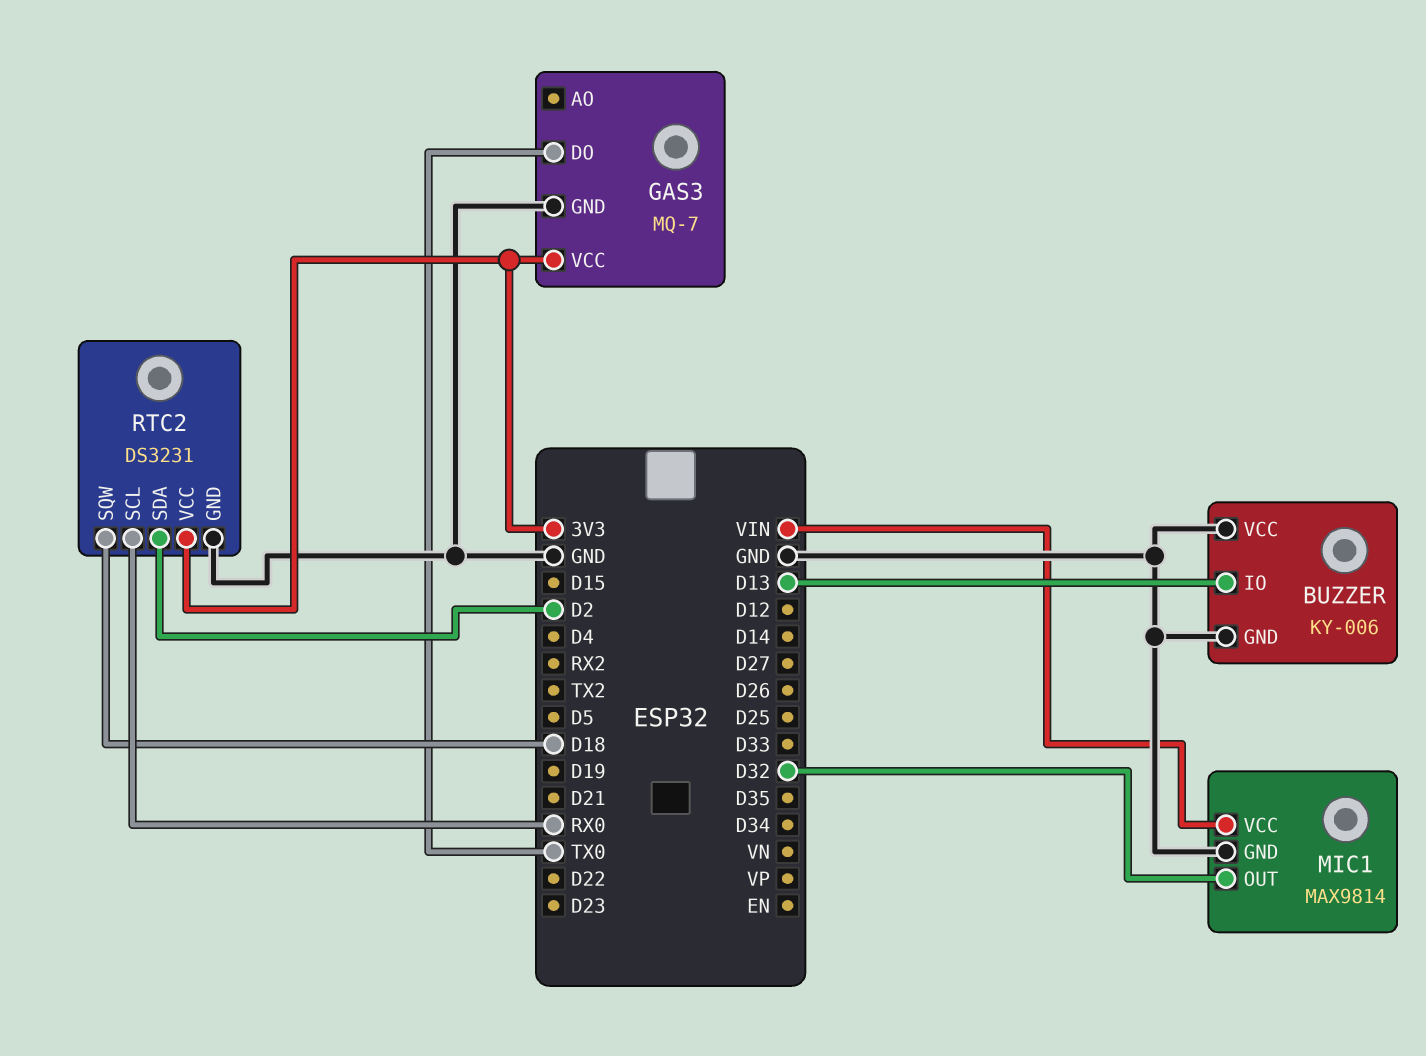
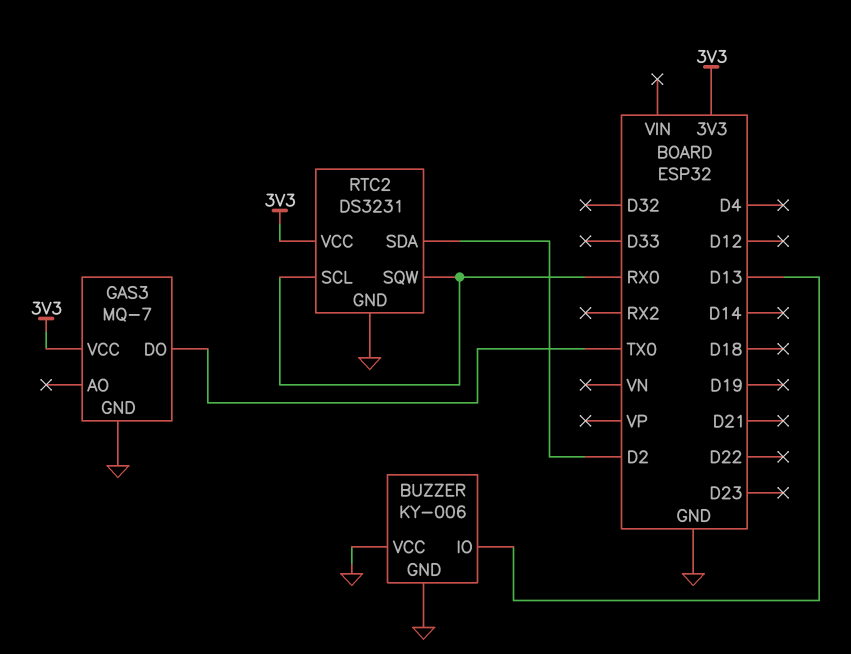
MIC1: MAX9814 -> none
MIC1 pin GND: GND -> none
MIC1 pin OUT: D32 -> none
MIC1 pin VCC: VIN -> none
RTC2 pin SQW: D18 -> RX0

